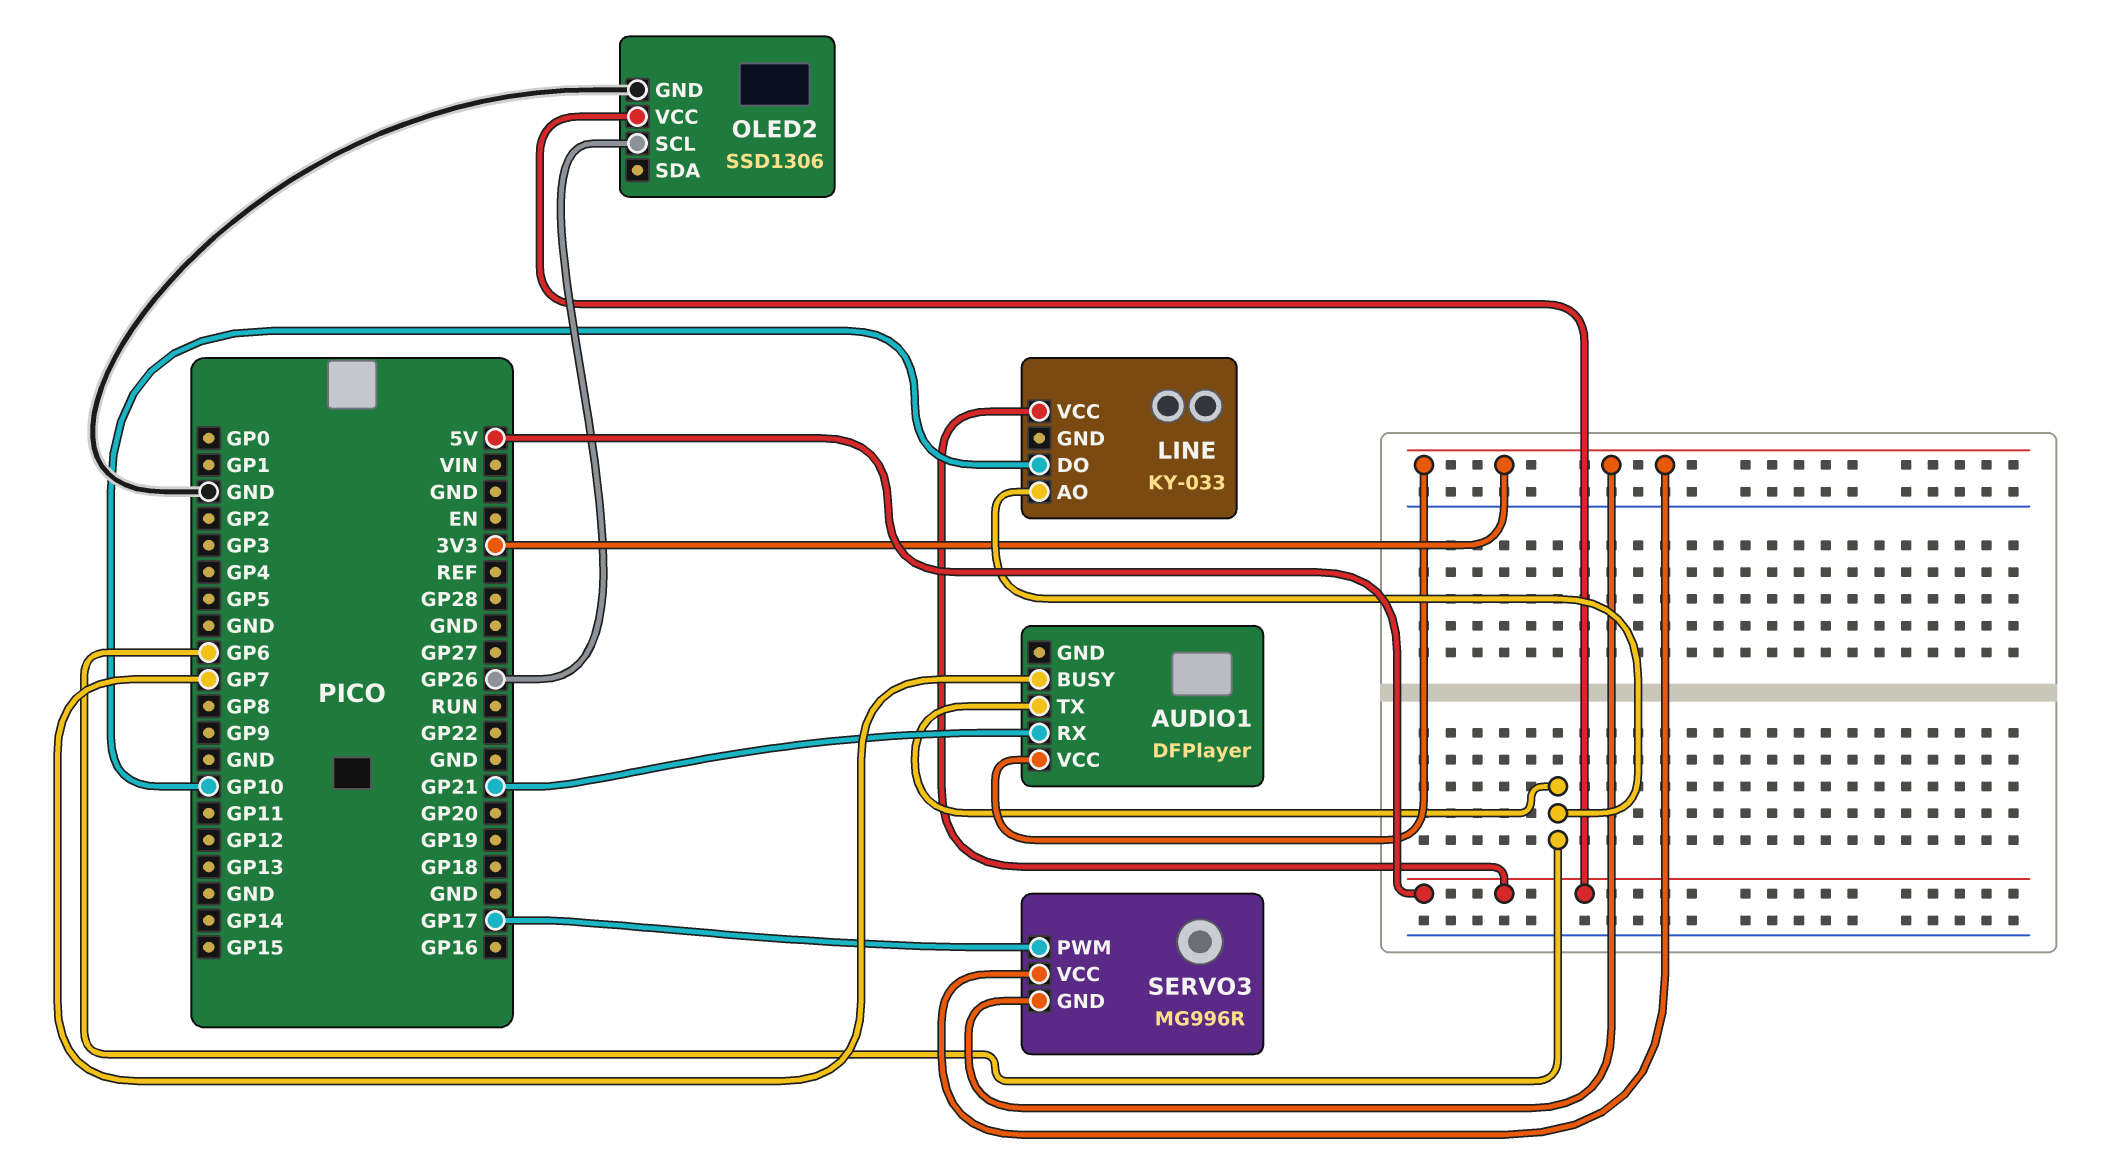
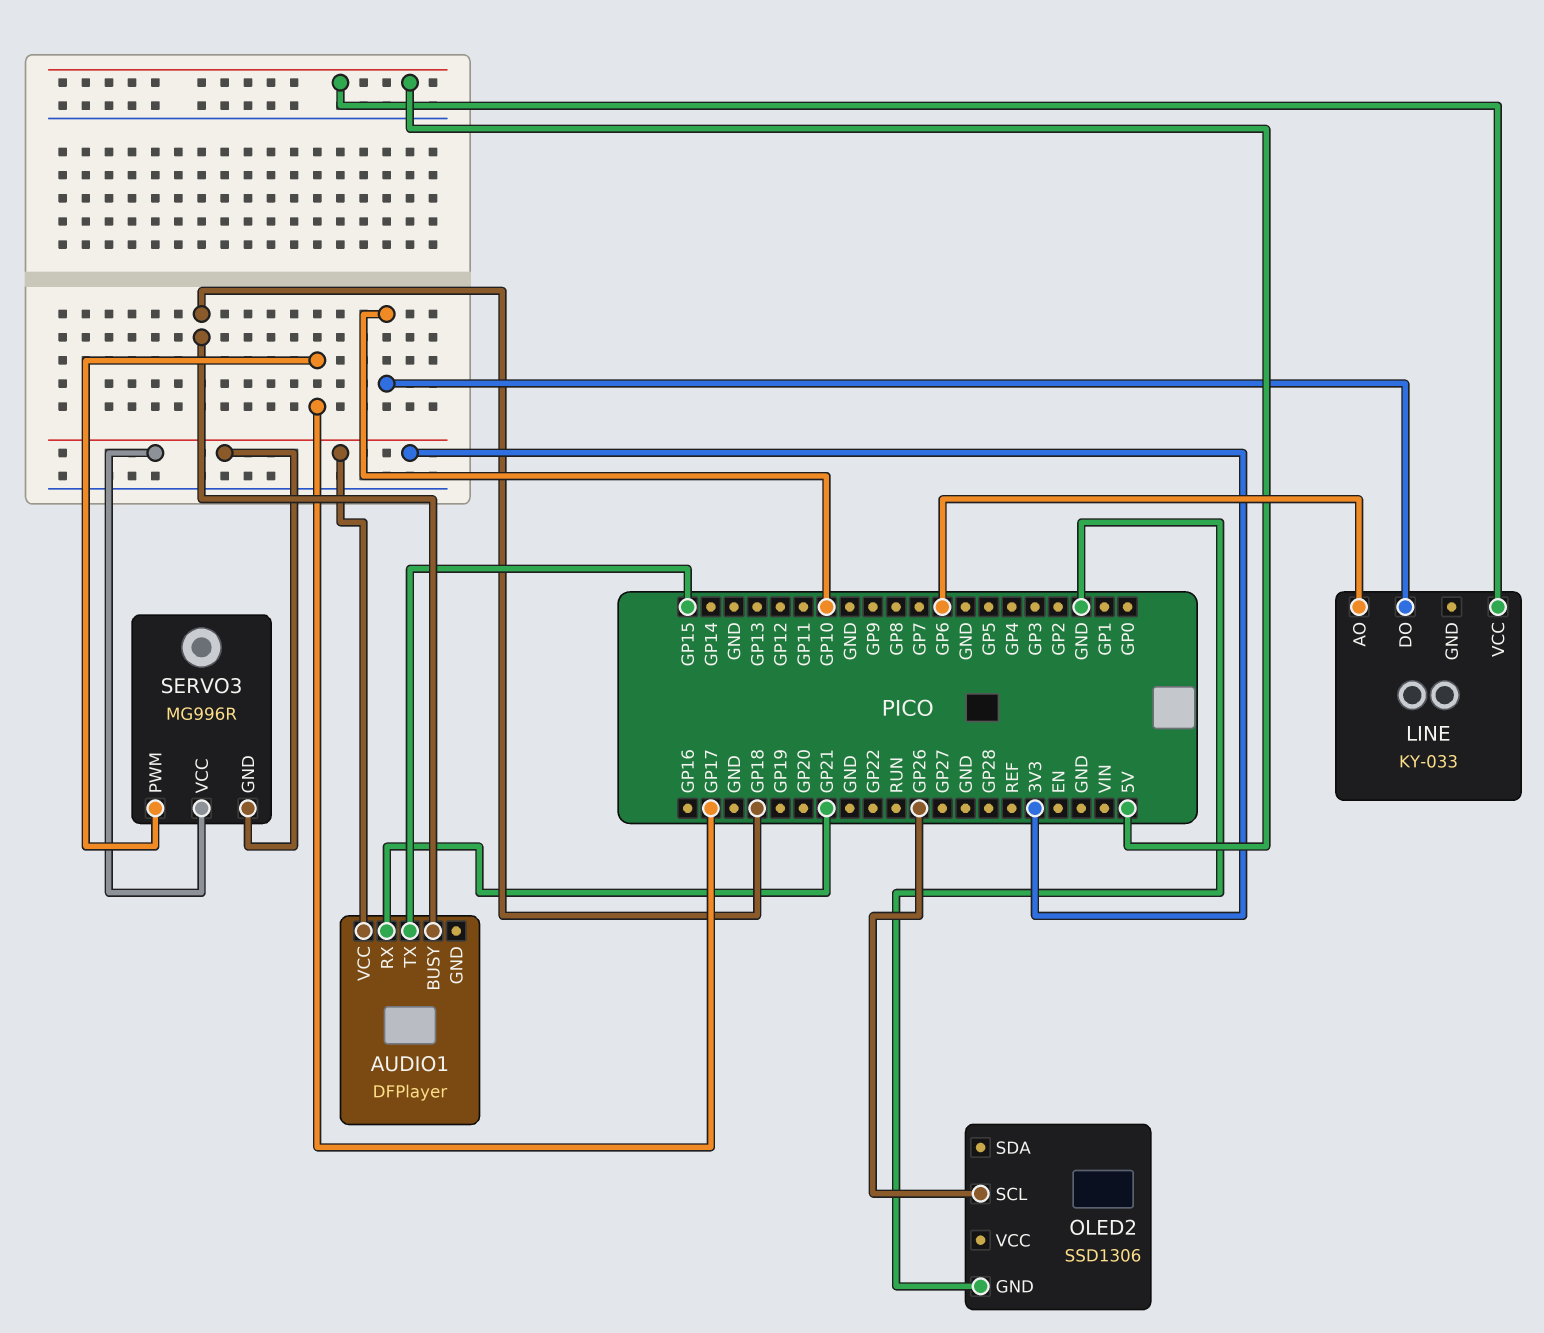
AUDIO1 pin BUSY: GP7 -> GP18
AUDIO1 pin TX: GP6 -> GP15
OLED2 pin VCC: 5V -> none

